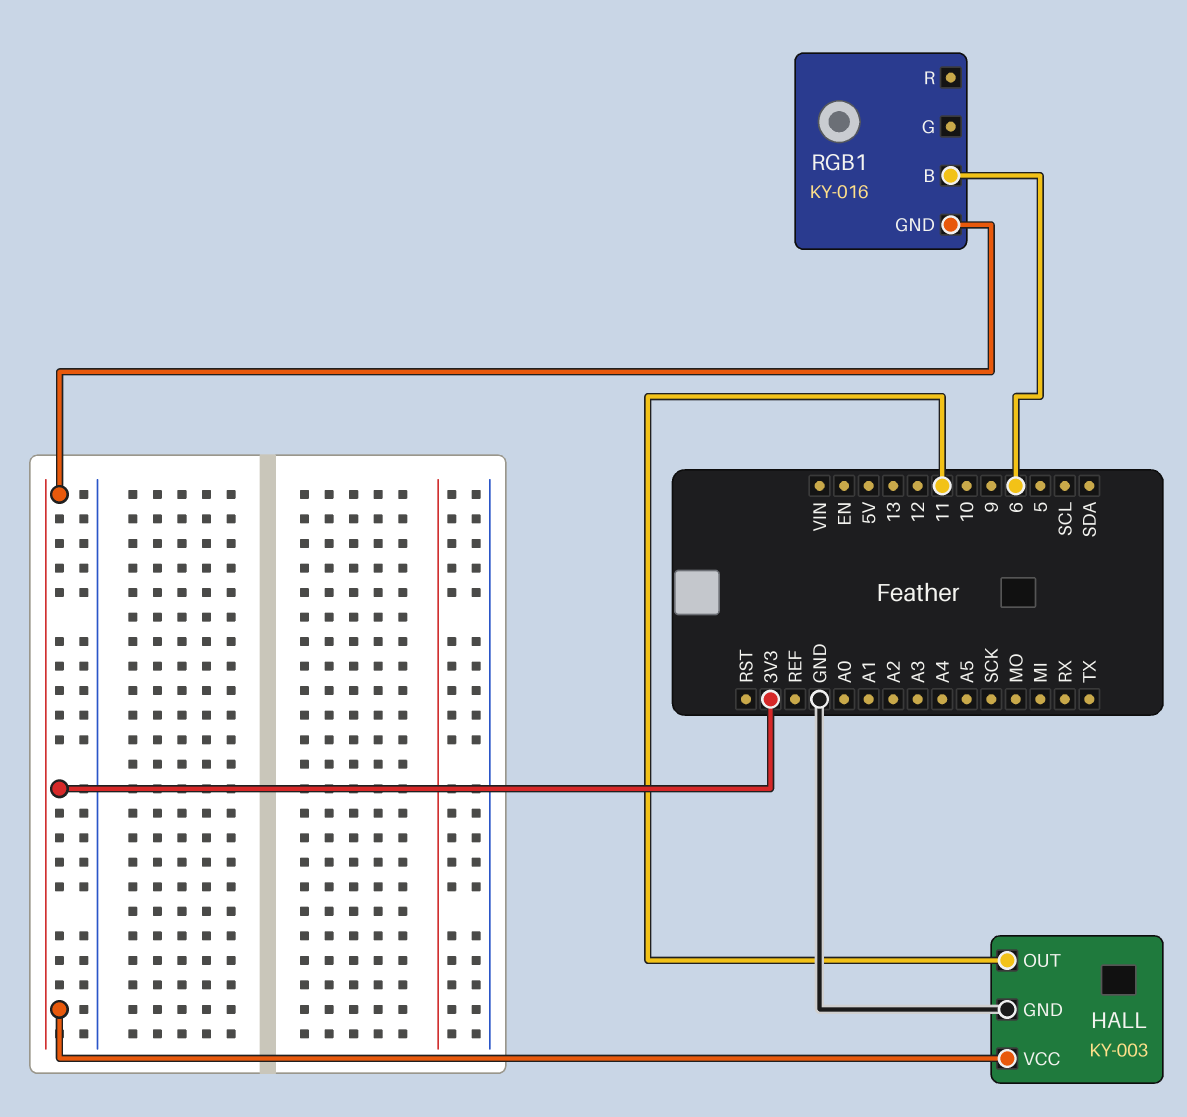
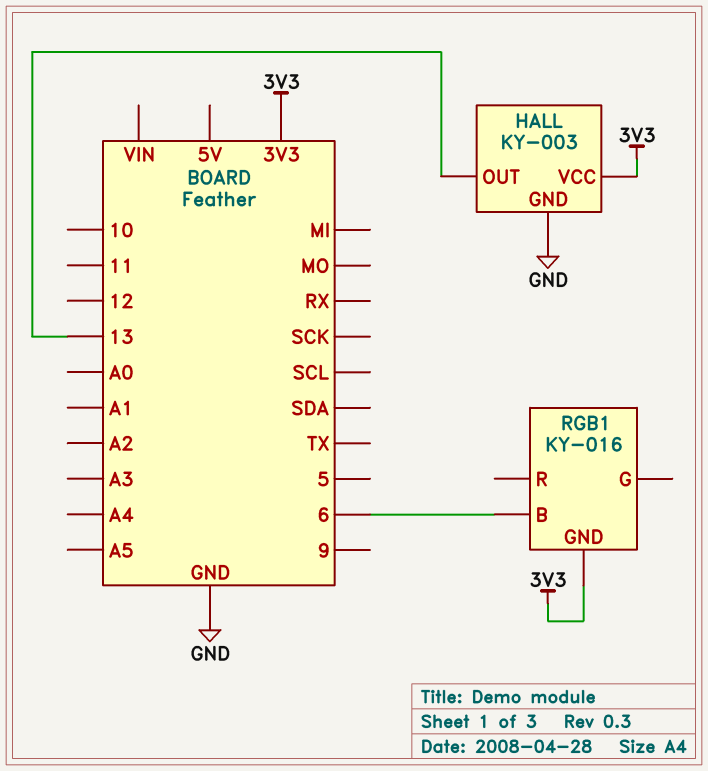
HALL pin OUT: 11 -> 13

